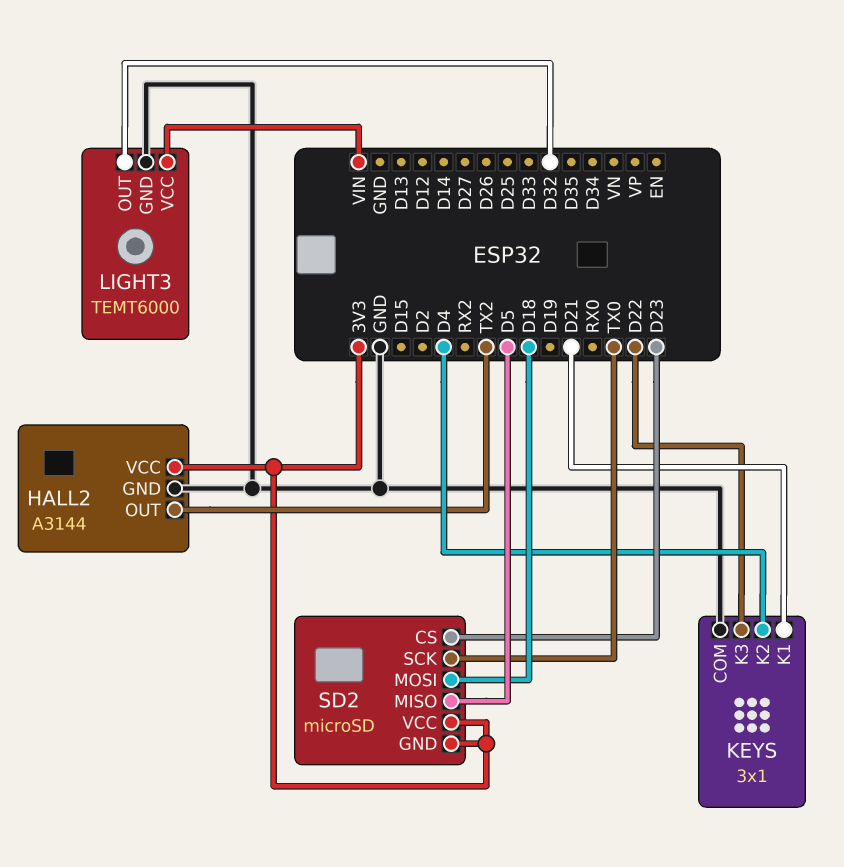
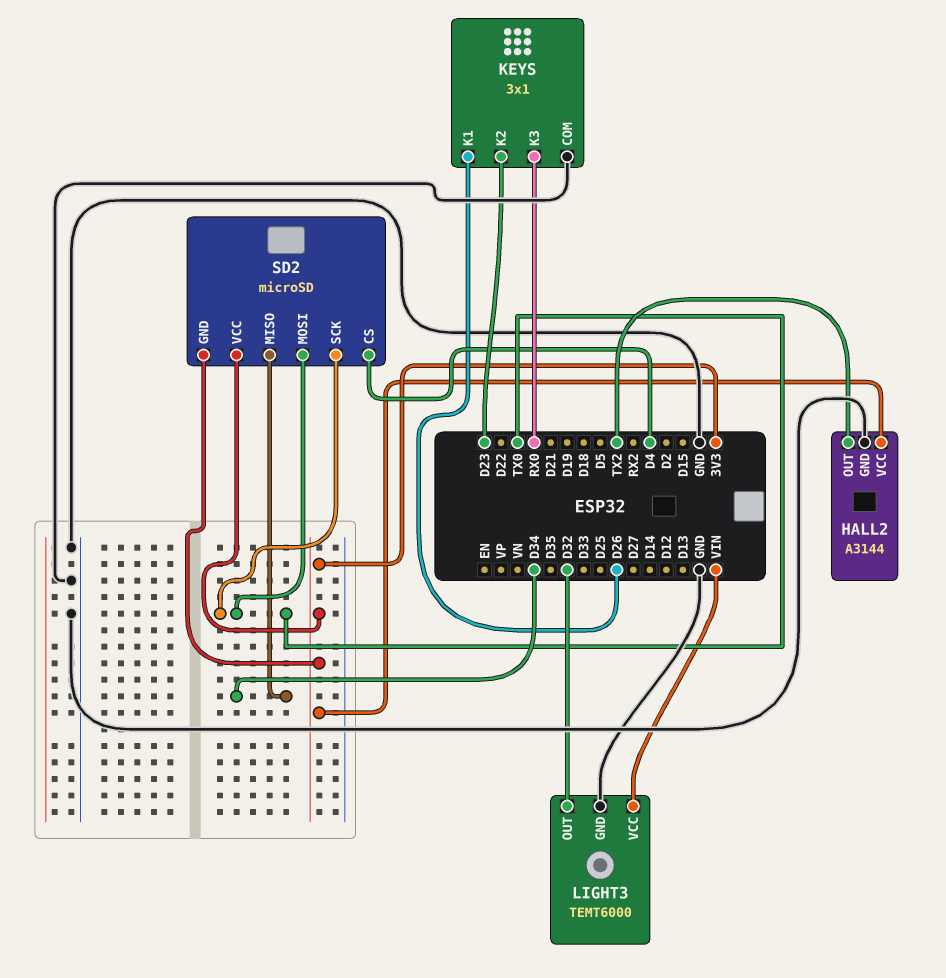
KEYS pin K1: D21 -> D26
KEYS pin K2: D4 -> D23
KEYS pin K3: D22 -> RX0
SD2 pin CS: D23 -> D4
SD2 pin MISO: D5 -> D34
SD2 pin MOSI: D18 -> TX0

